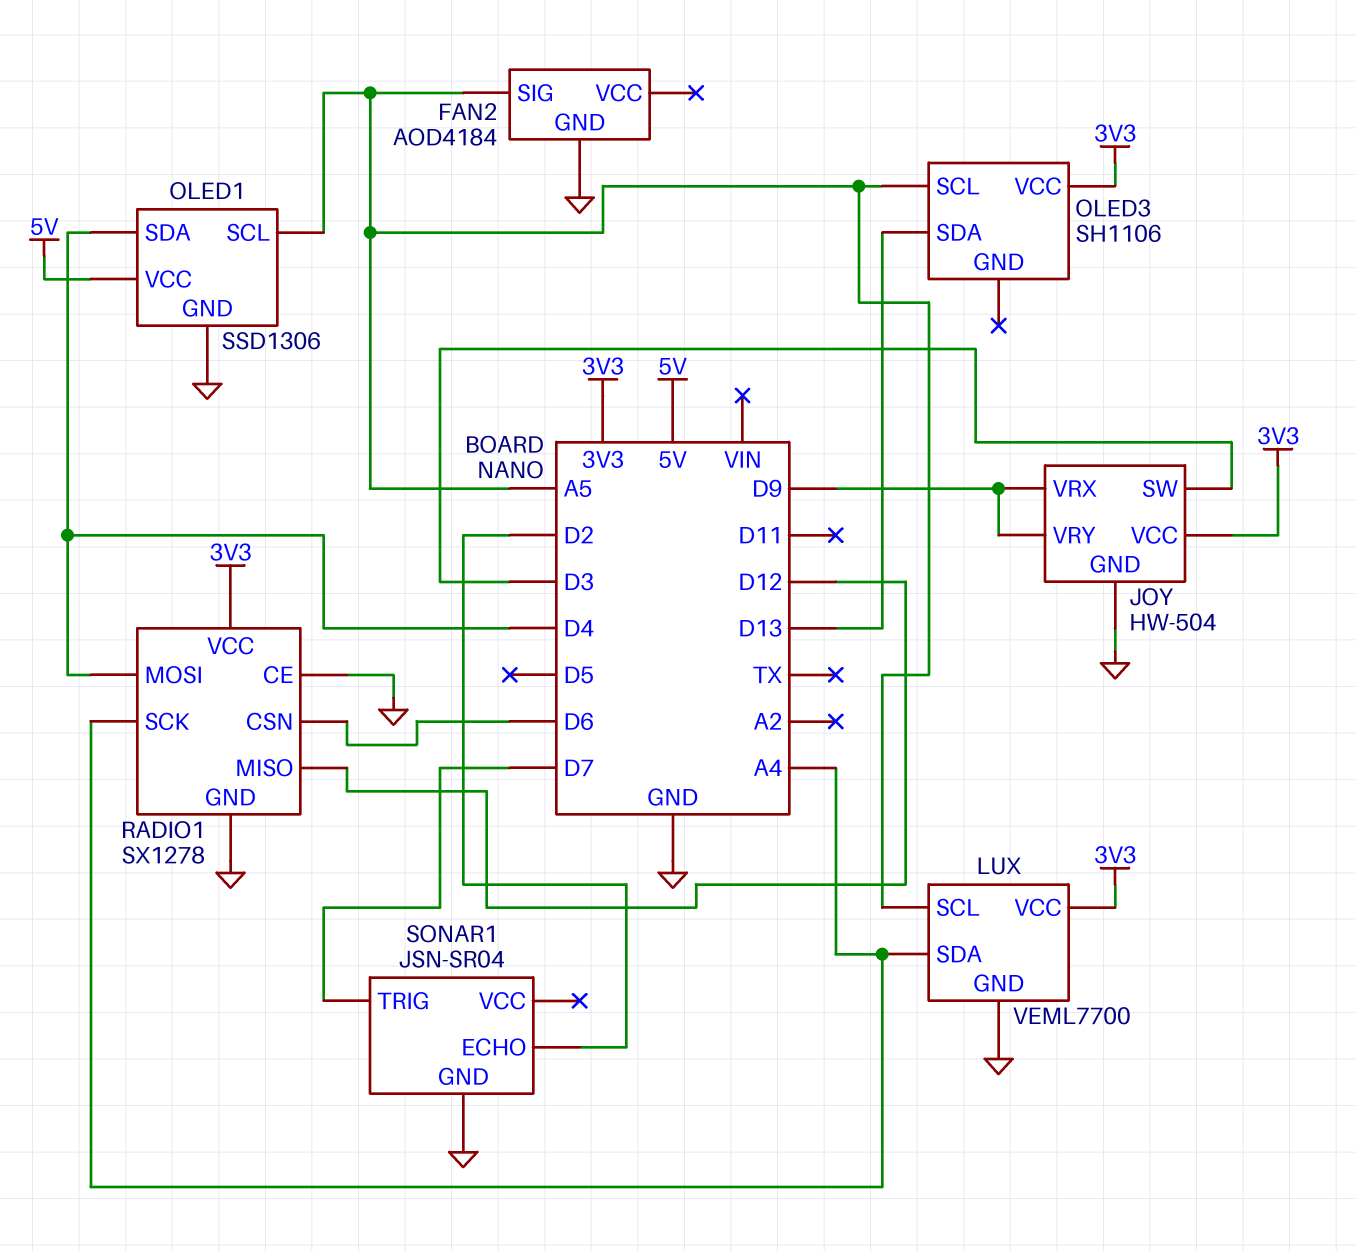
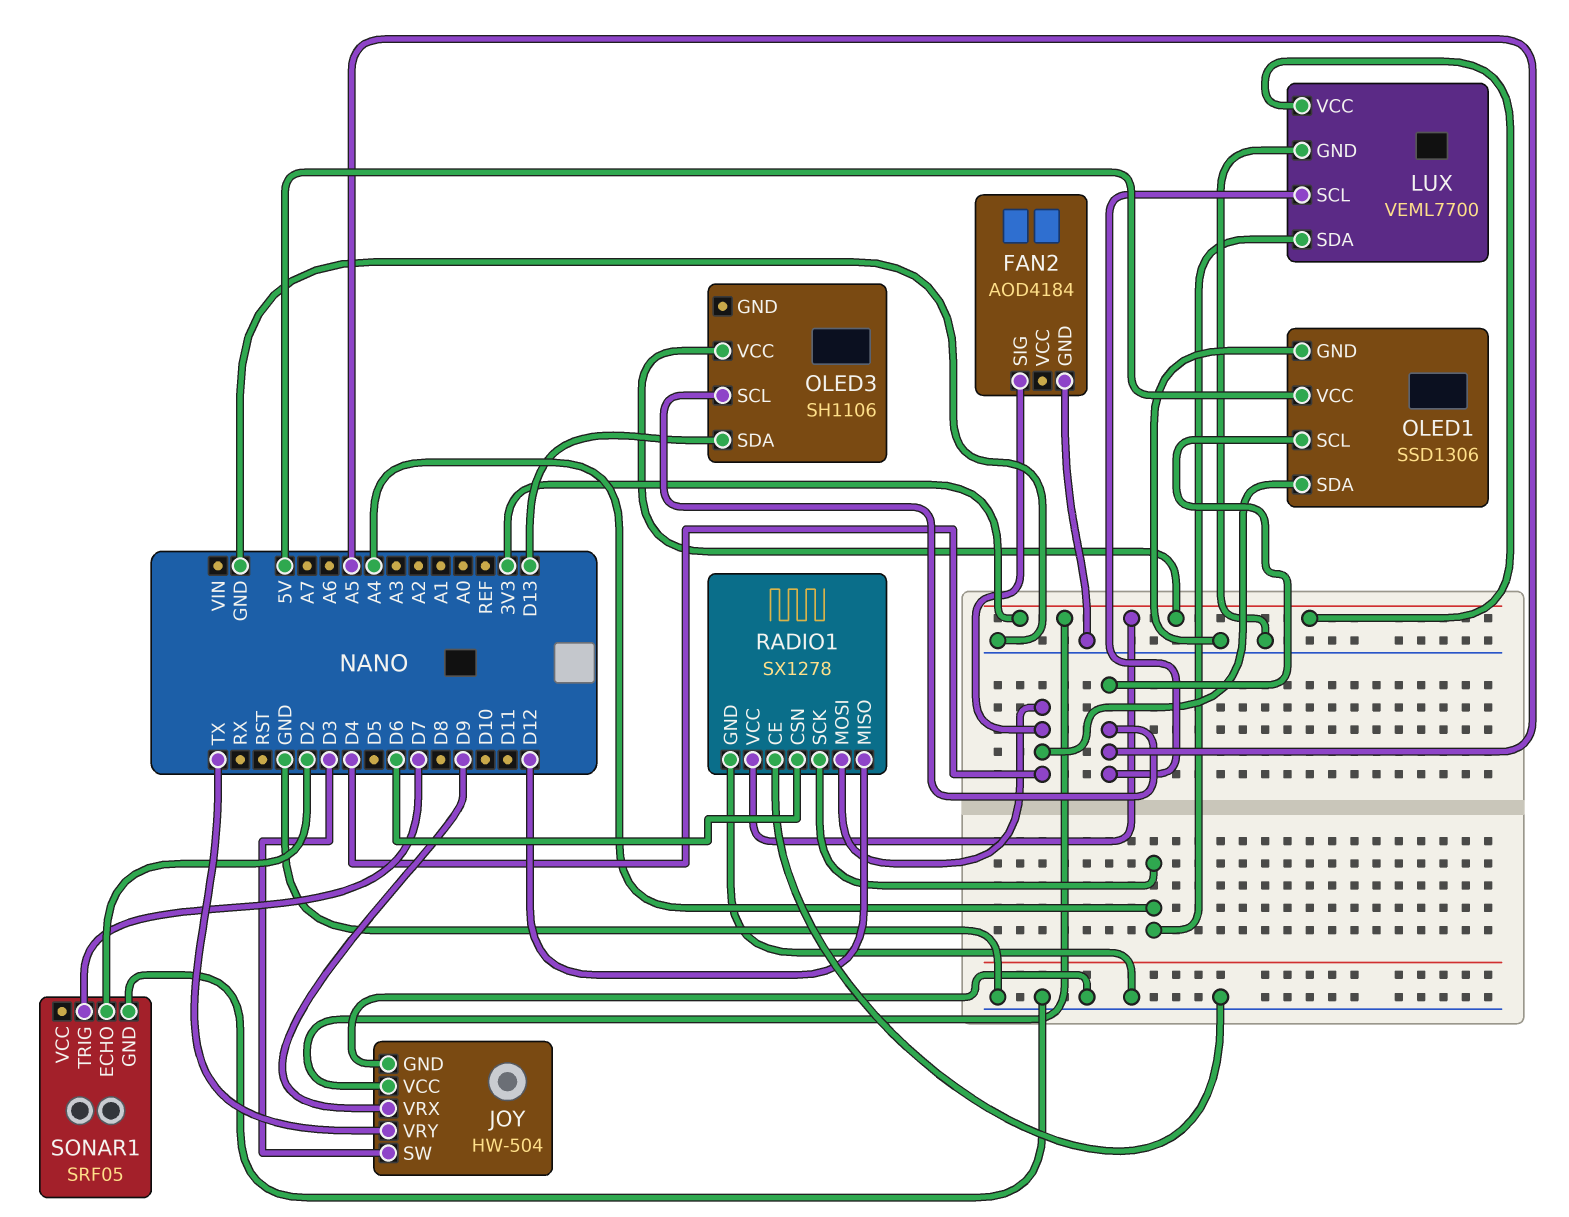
FAN2 pin SIG: A5 -> D4
JOY pin VRY: D9 -> TX
SONAR1: JSN-SR04 -> SRF05

